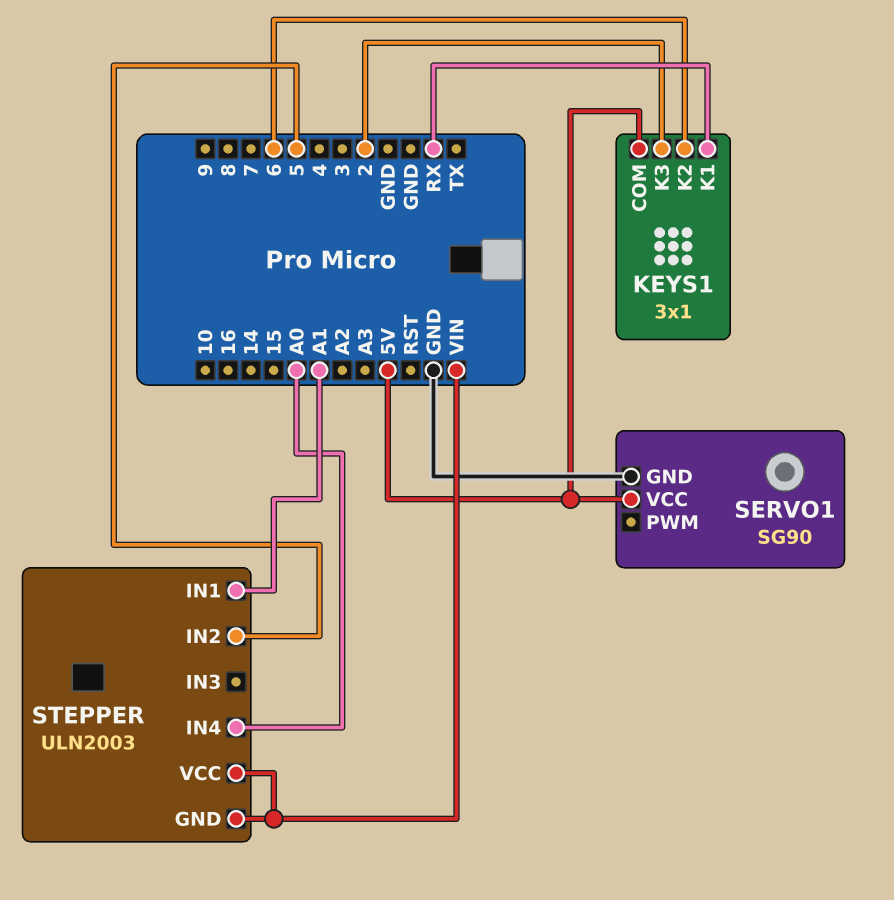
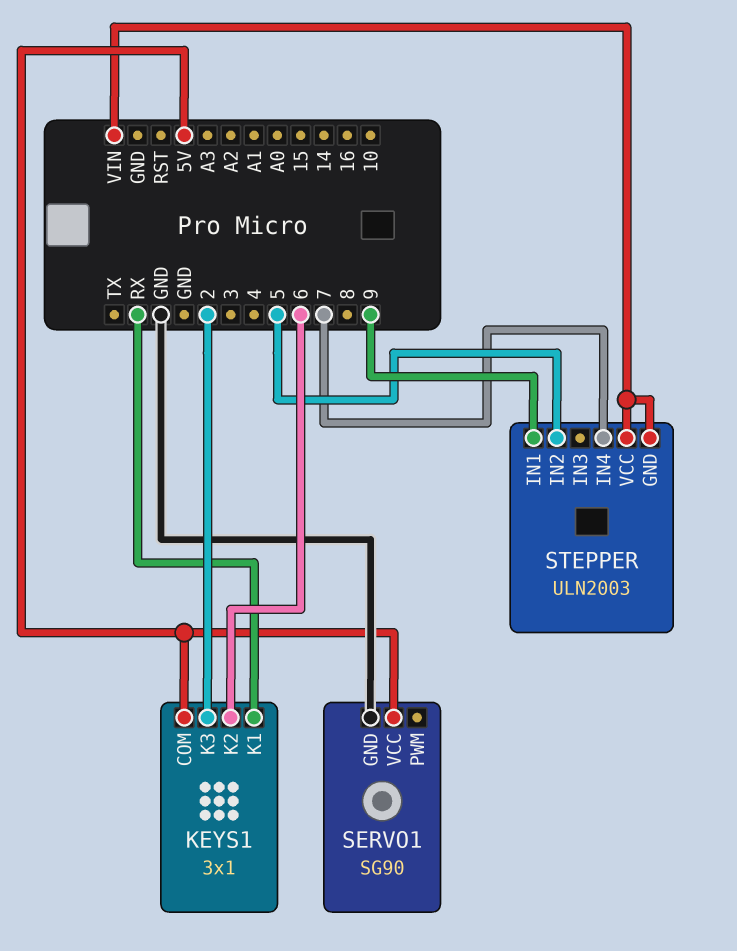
STEPPER pin IN1: A1 -> 9
STEPPER pin IN4: A0 -> 7

